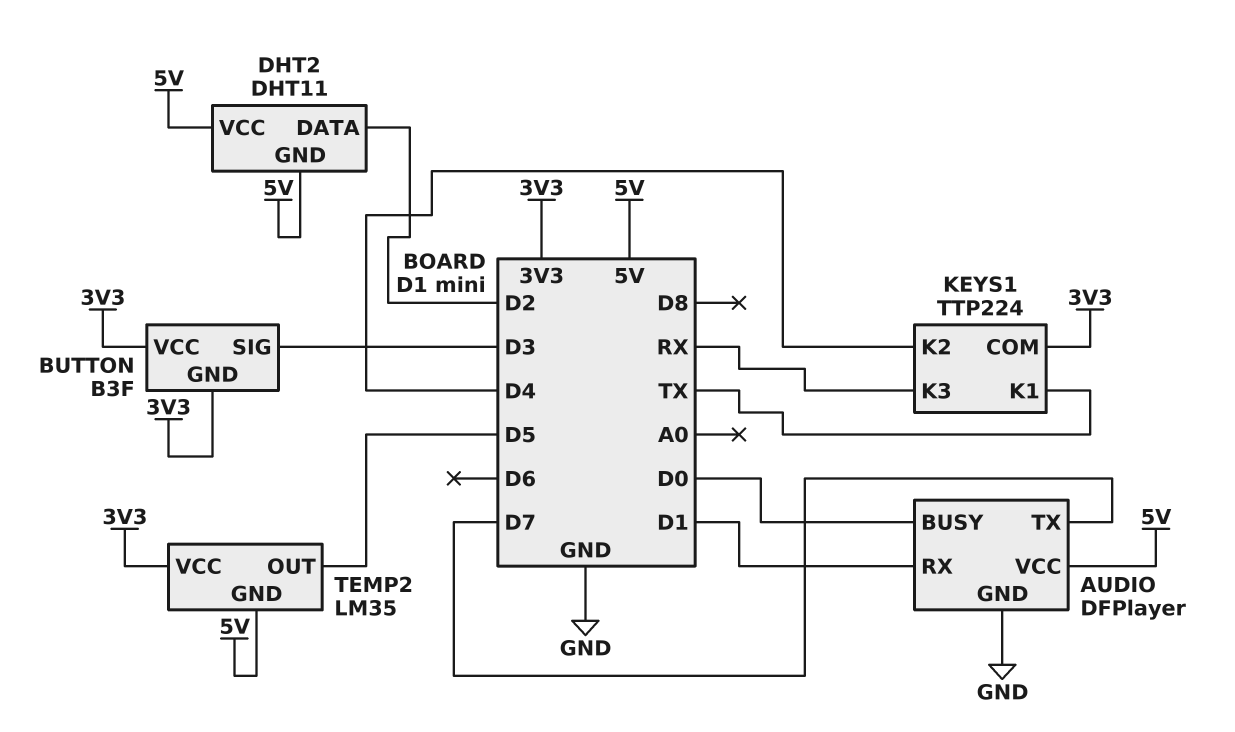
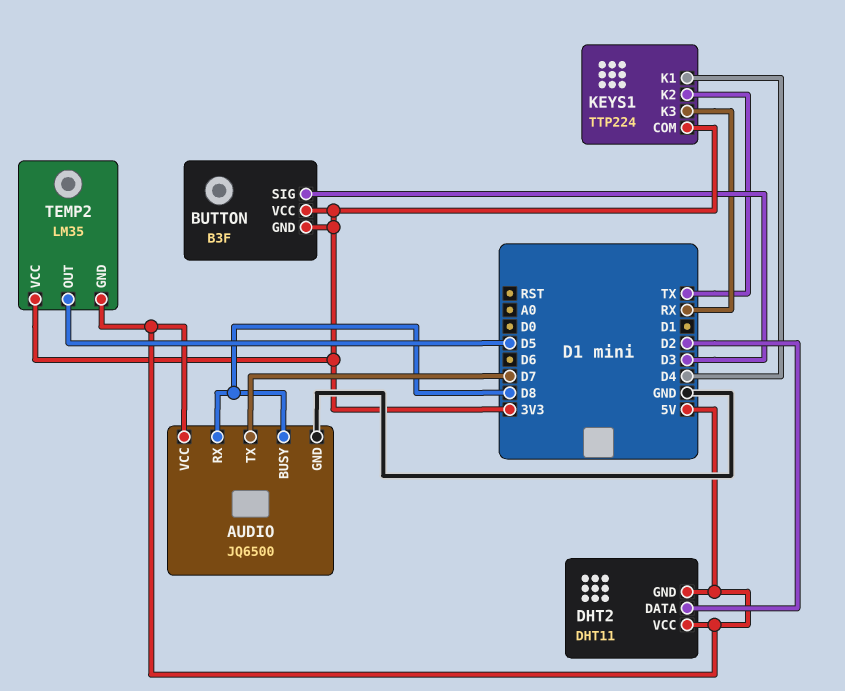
AUDIO: DFPlayer -> JQ6500
AUDIO pin BUSY: D0 -> D8
AUDIO pin RX: D1 -> D8
KEYS1 pin K1: TX -> D4
KEYS1 pin K2: D4 -> TX

